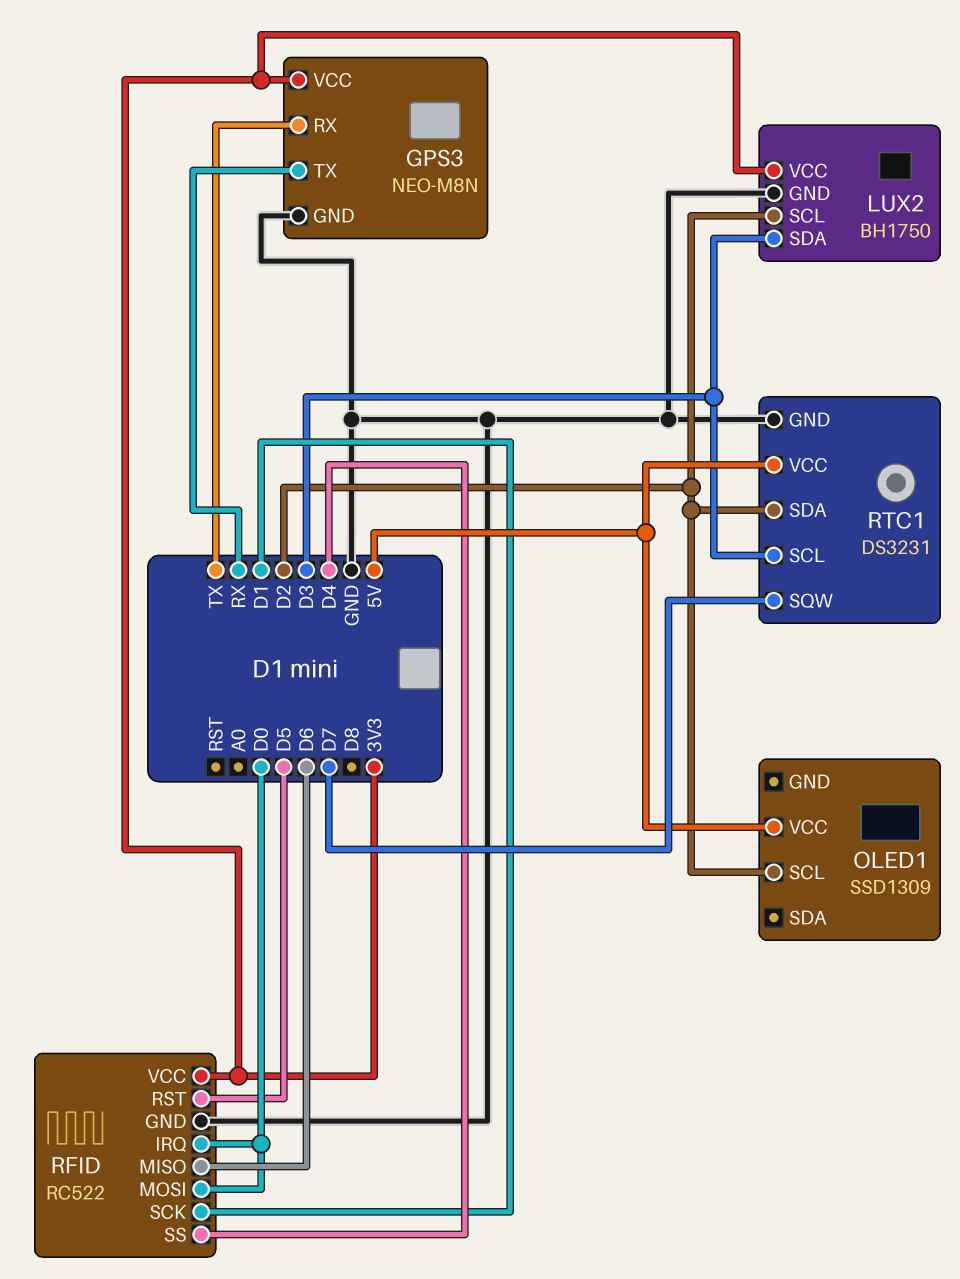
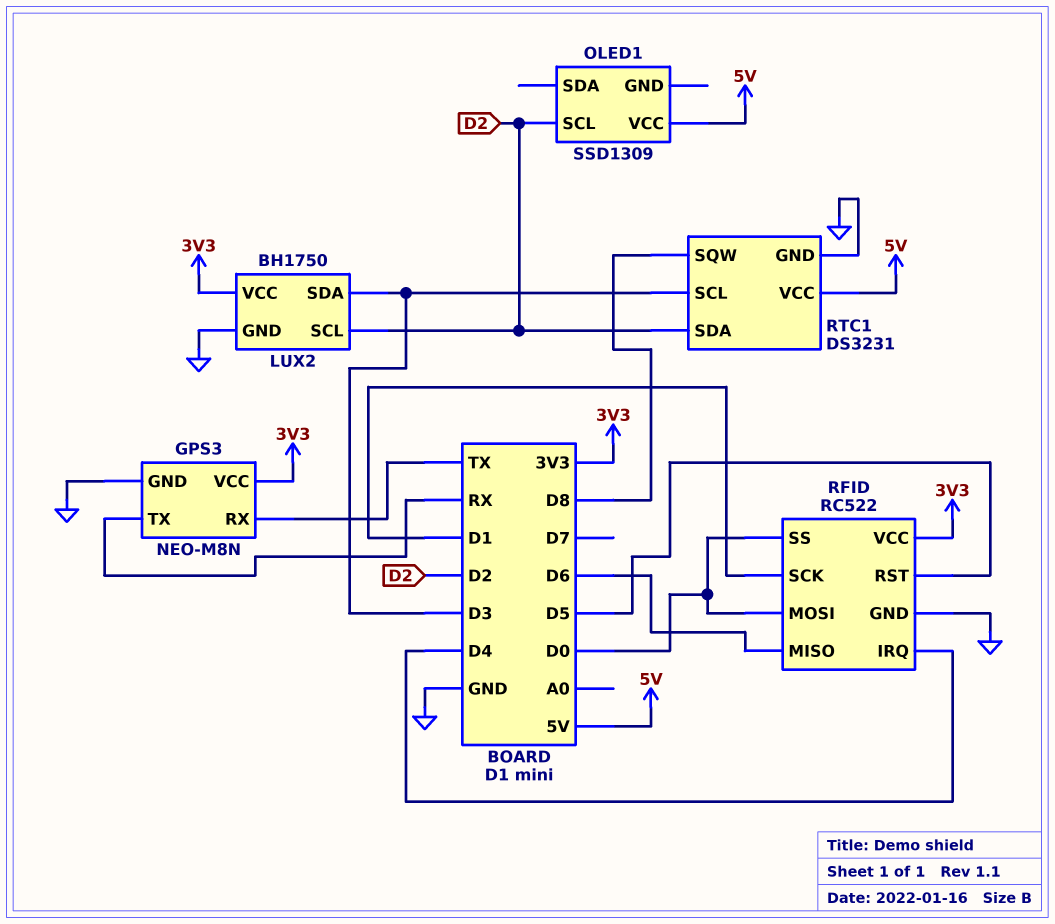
RFID pin IRQ: D0 -> D4
RFID pin SS: D4 -> D0
RTC1 pin SQW: D7 -> D8

